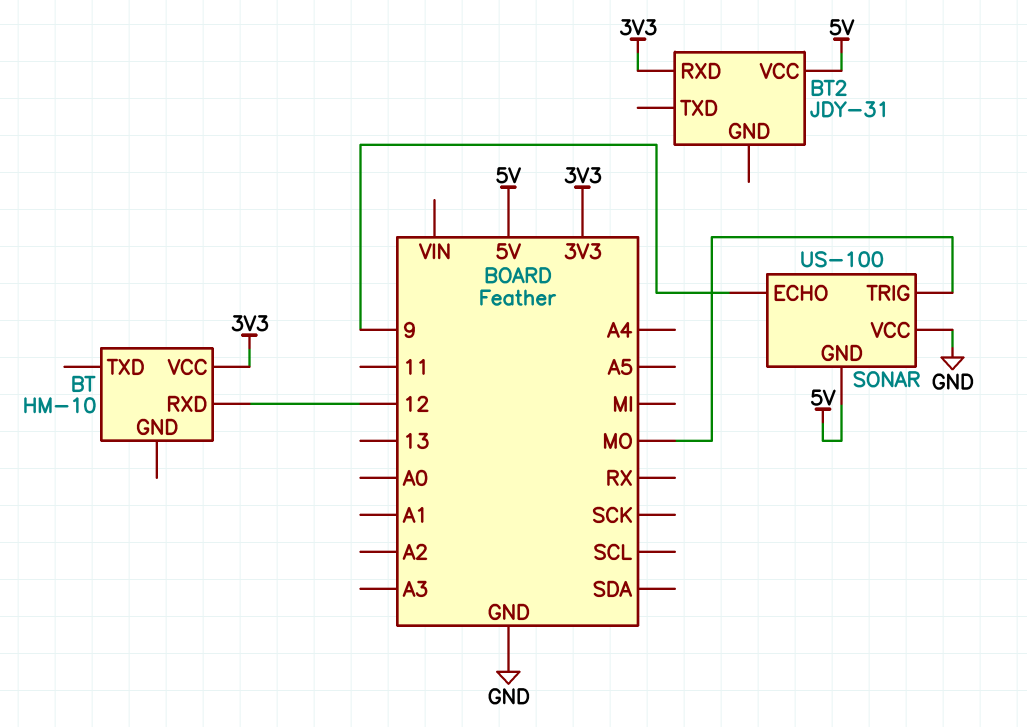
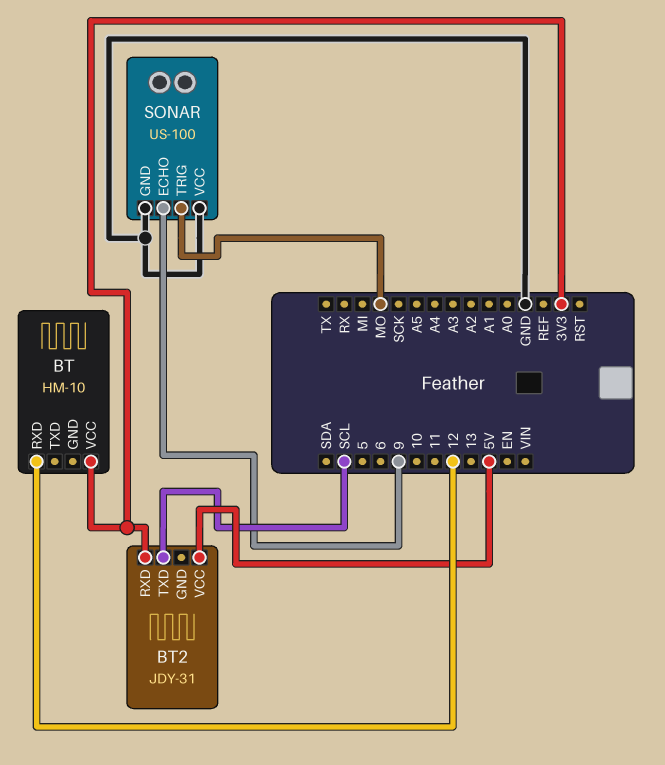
BT2 pin TXD: none -> SCL
SONAR pin GND: 5V -> GND

